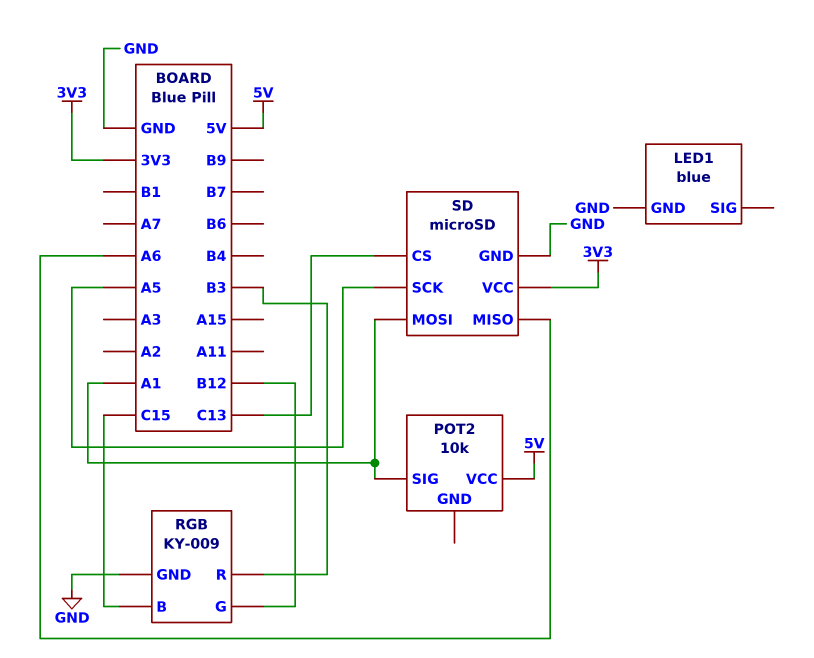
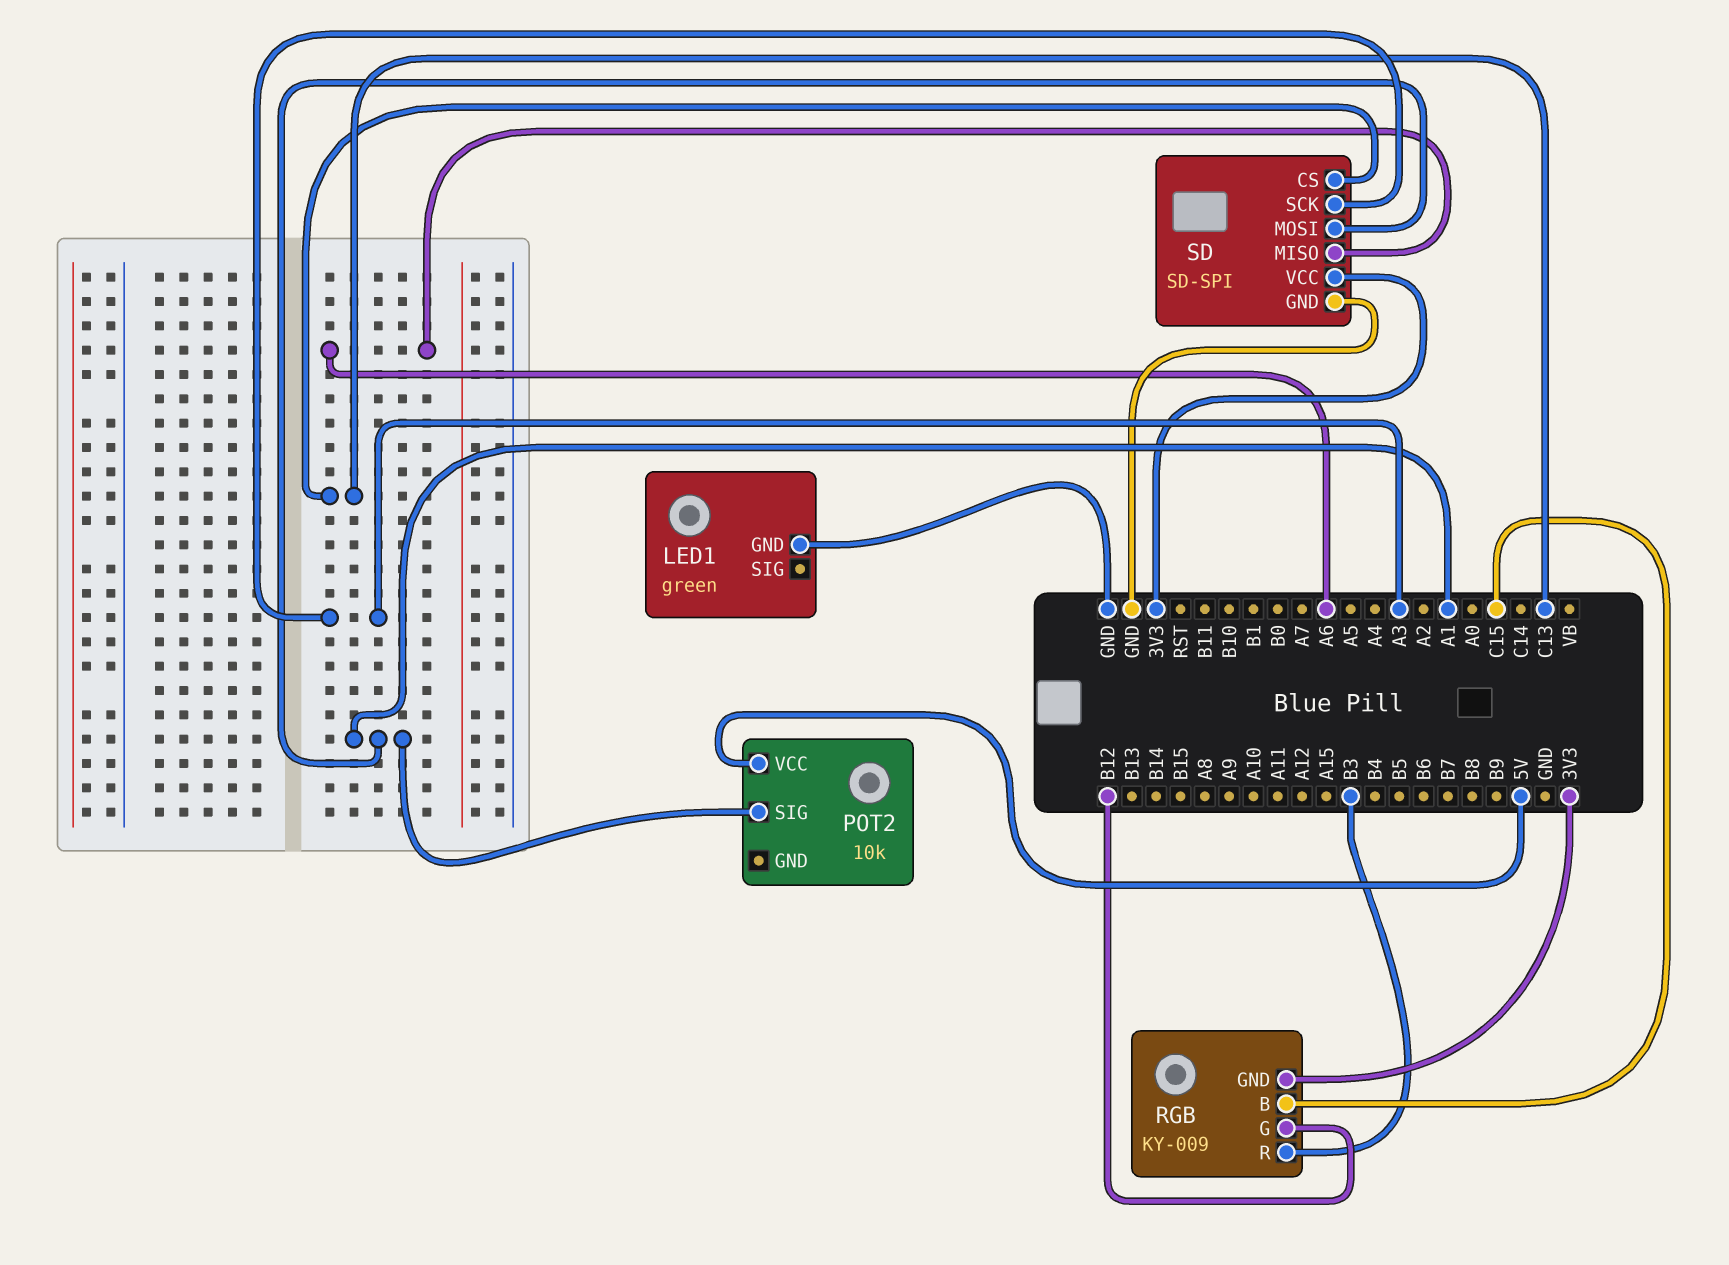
LED1: blue -> green
RGB pin GND: GND -> 3V3
SD: microSD -> SD-SPI
SD pin SCK: A5 -> A3

